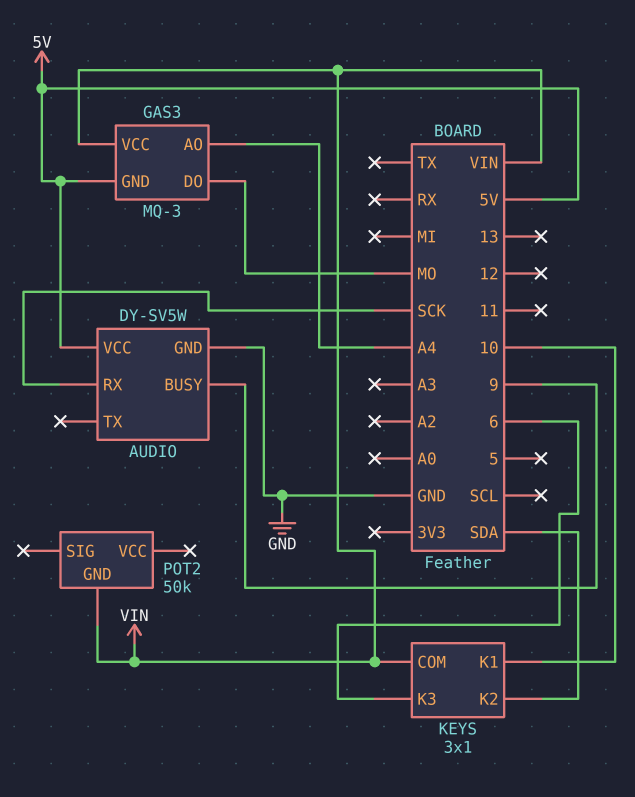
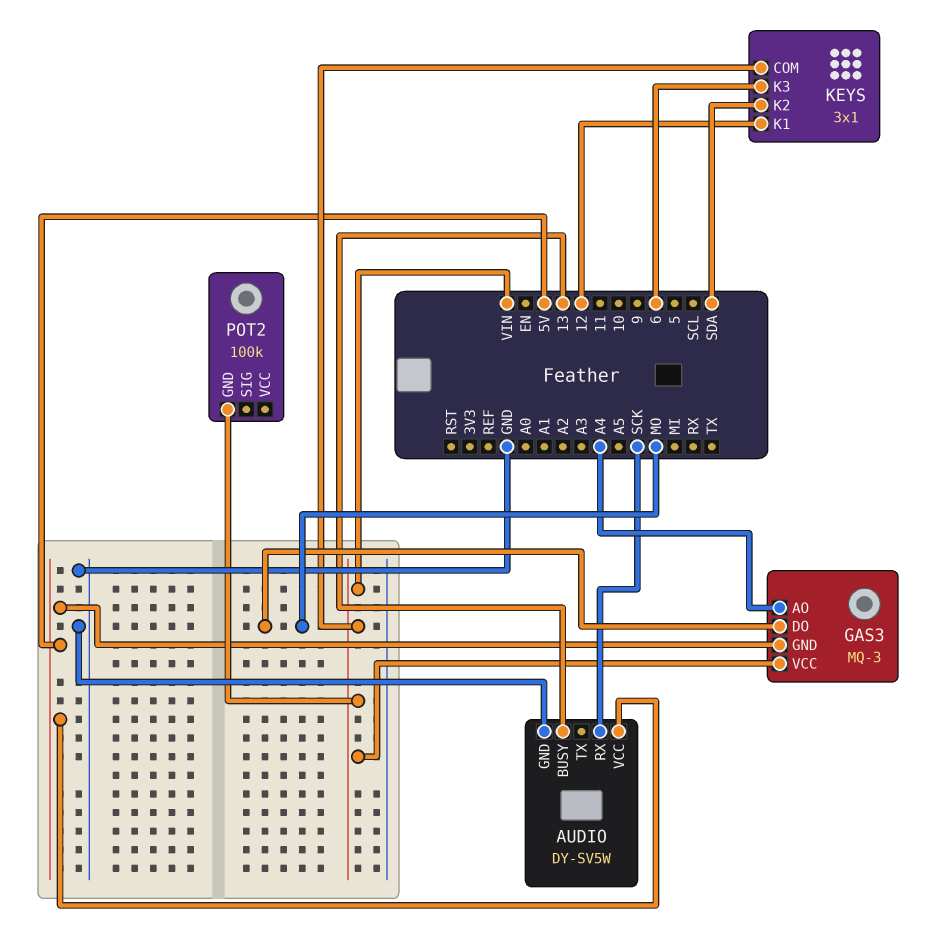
AUDIO pin BUSY: 9 -> 13
KEYS pin K1: 10 -> 12
POT2: 50k -> 100k

